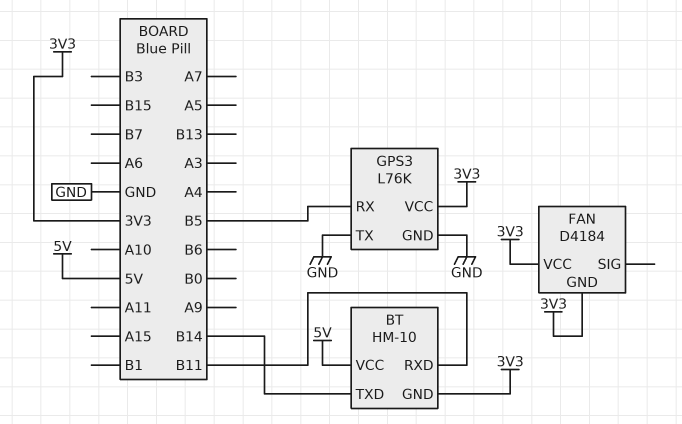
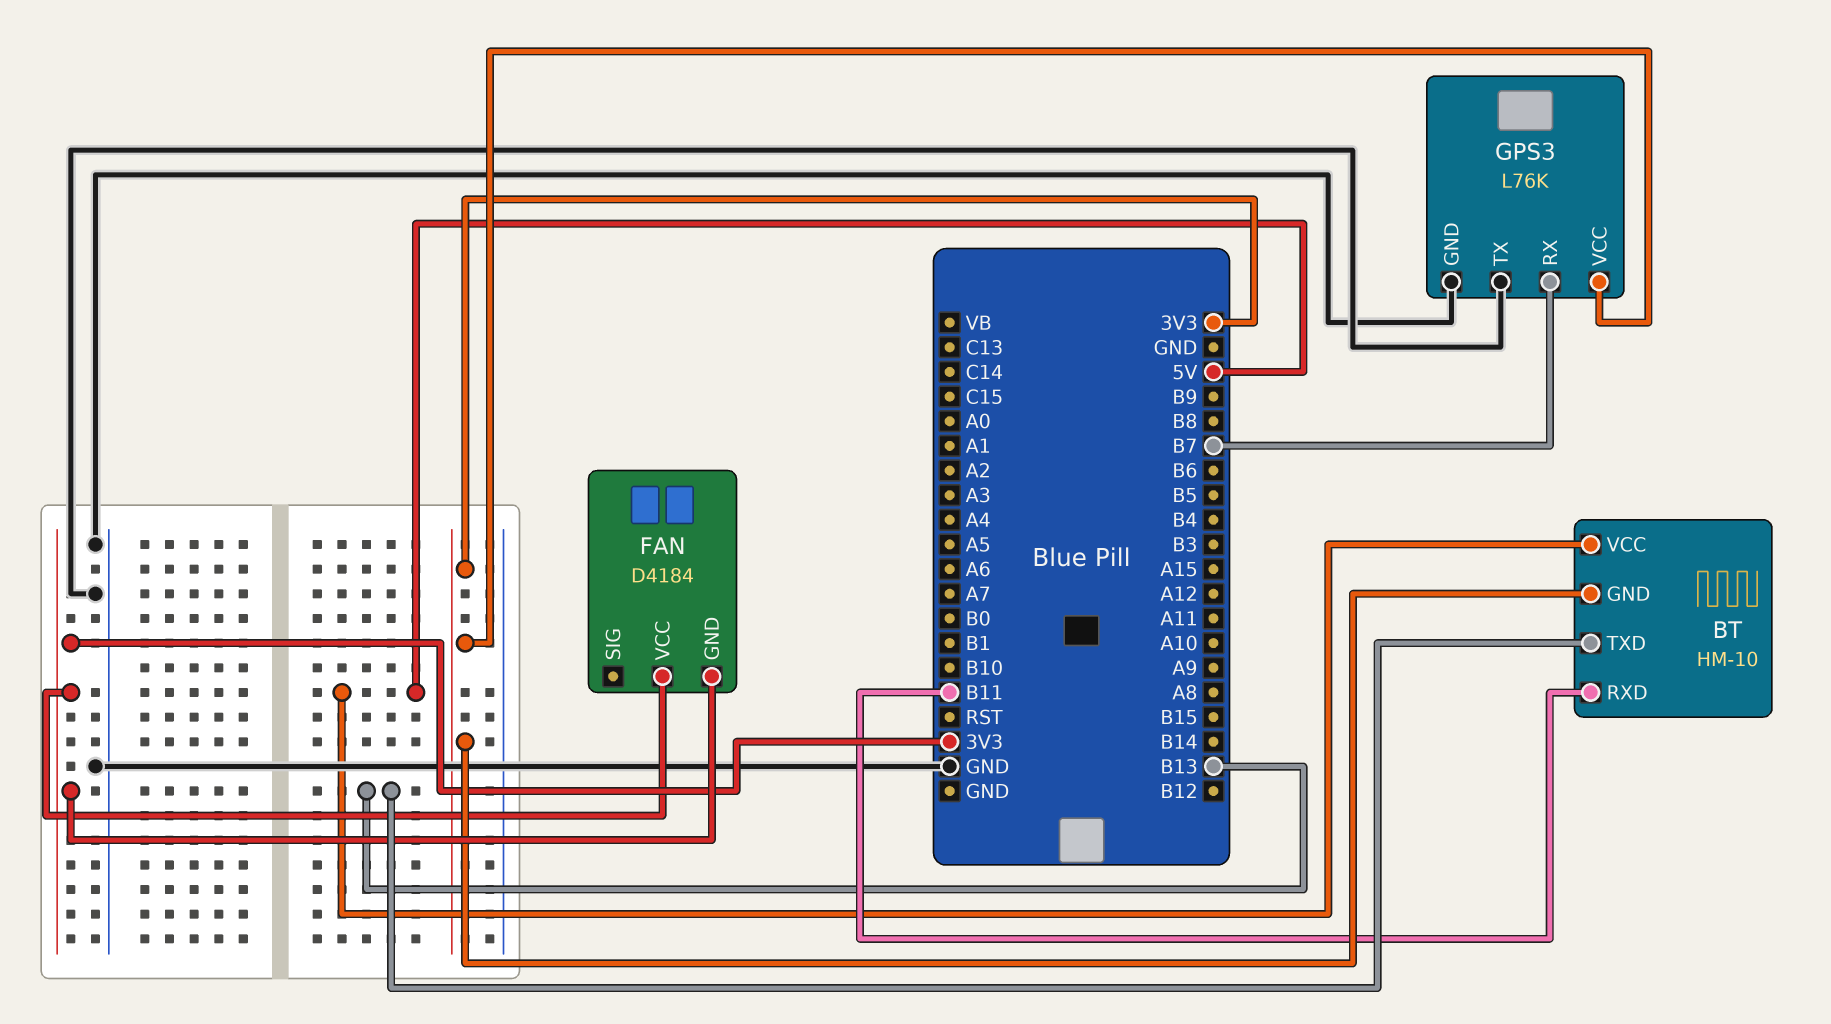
BT pin TXD: B14 -> B13
GPS3 pin RX: B5 -> B7

